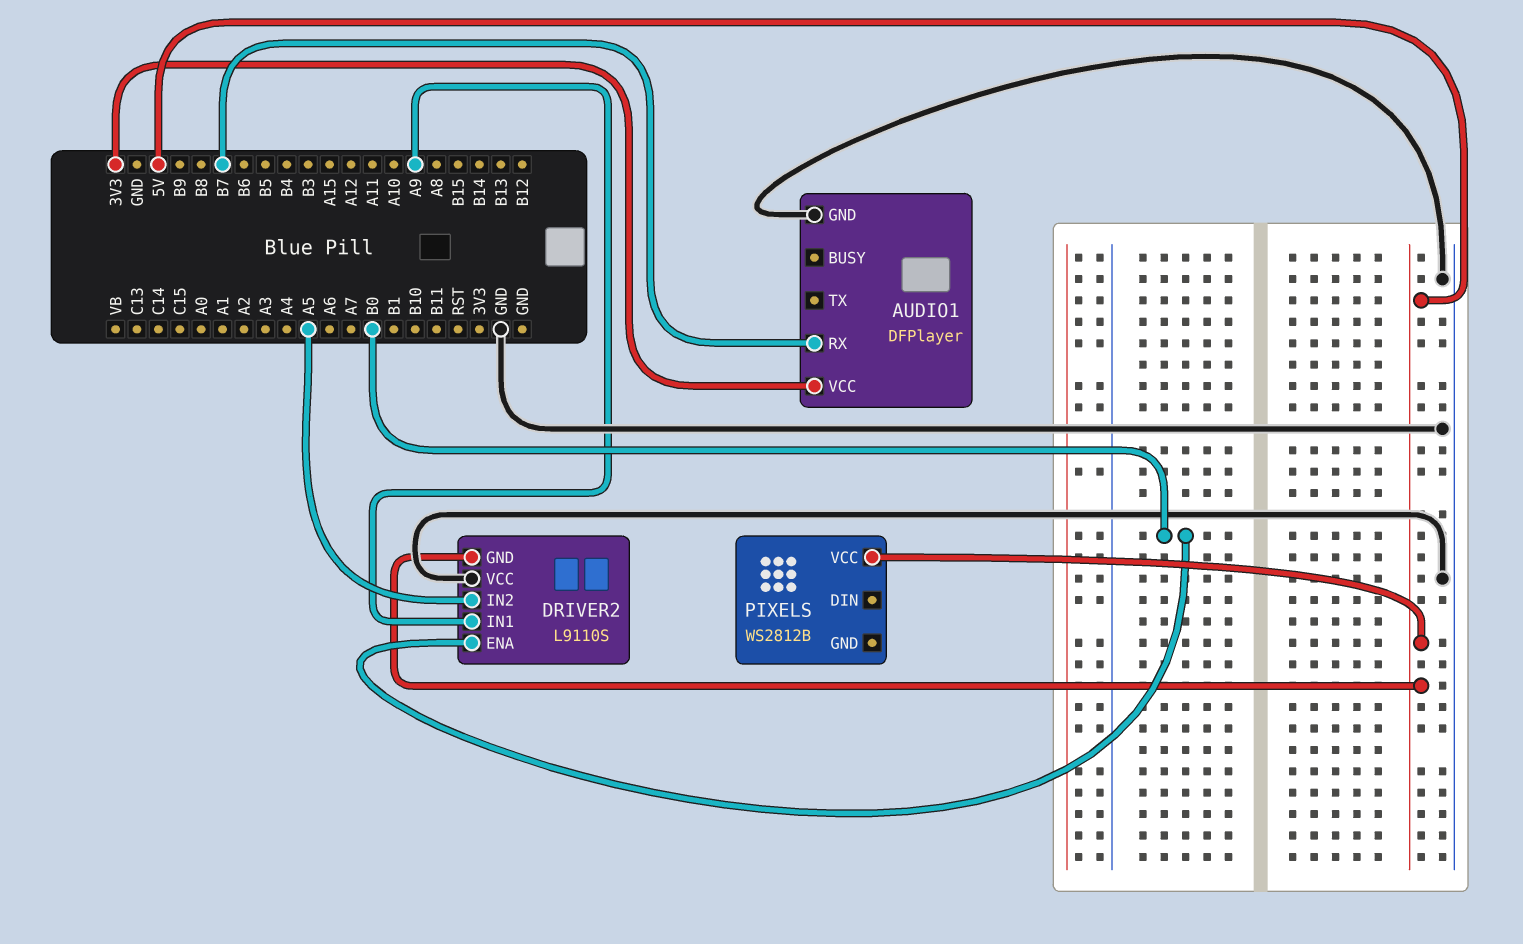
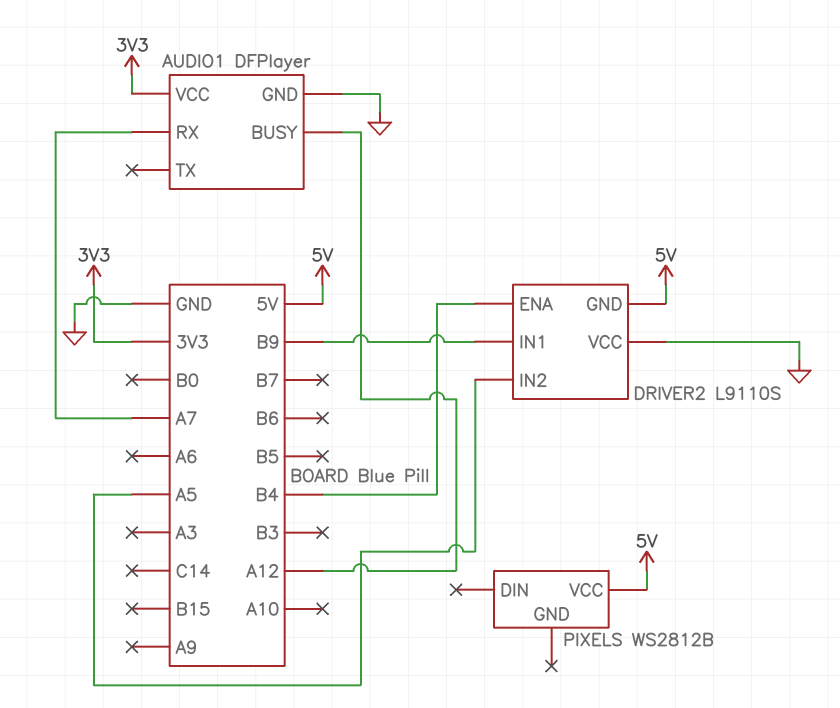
AUDIO1 pin BUSY: none -> A12
AUDIO1 pin RX: B7 -> A7
DRIVER2 pin ENA: B0 -> B4
DRIVER2 pin IN1: A9 -> B9

